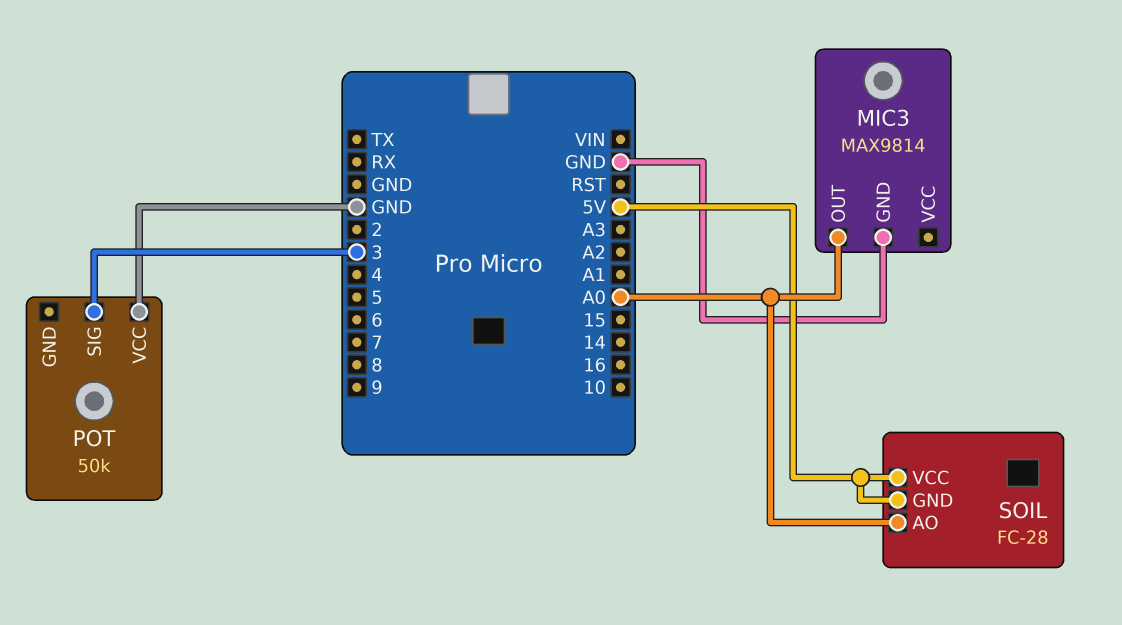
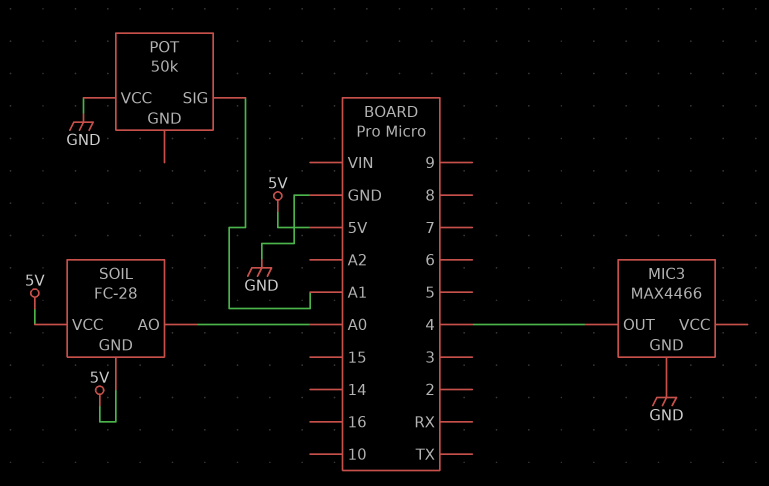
MIC3: MAX9814 -> MAX4466
MIC3 pin OUT: A0 -> 4
POT pin SIG: 3 -> A1

